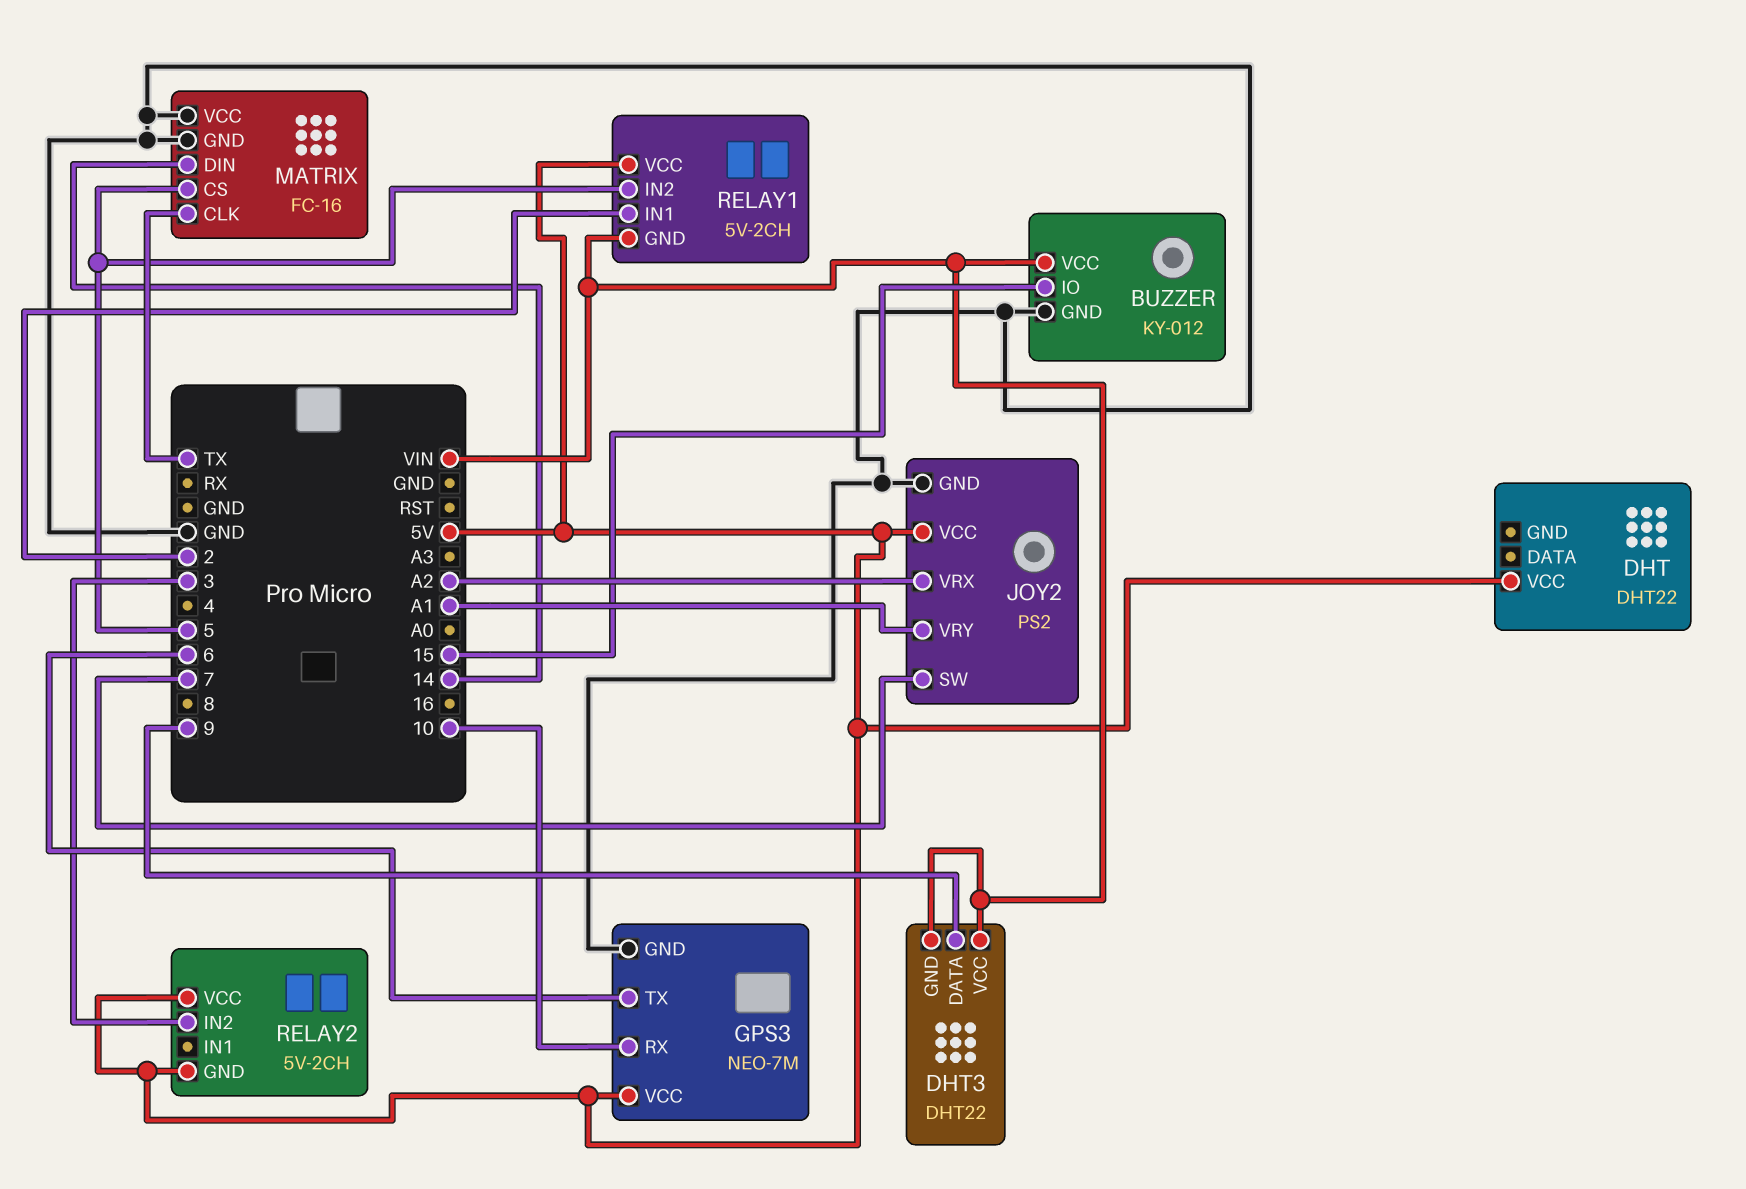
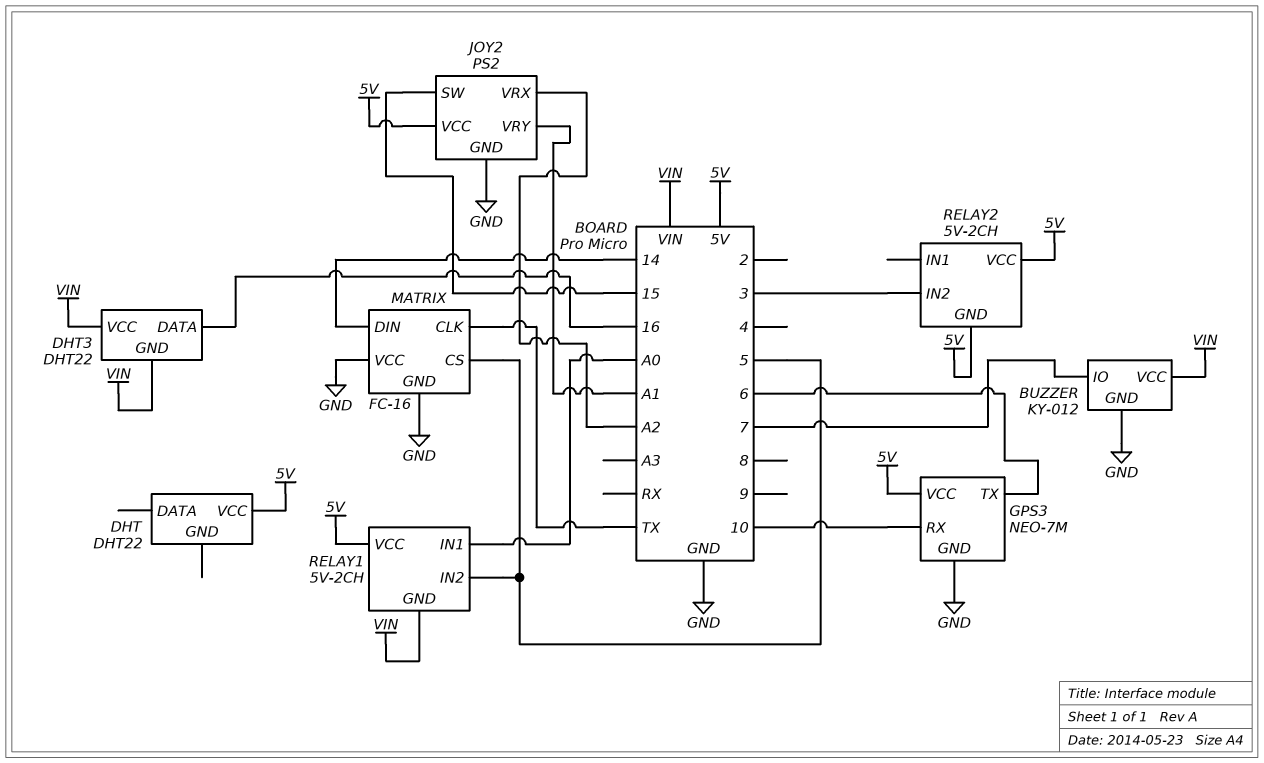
BUZZER pin IO: 15 -> 7
DHT3 pin DATA: 9 -> 16
JOY2 pin SW: 7 -> 15
RELAY1 pin IN1: 2 -> A0

